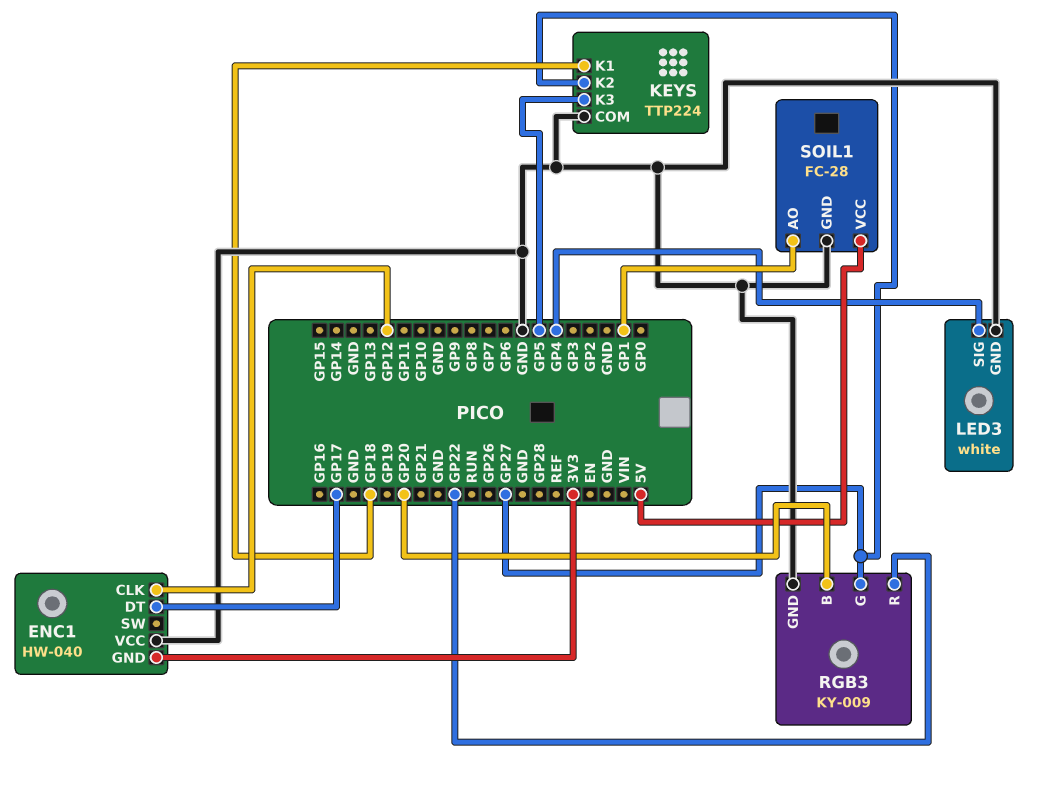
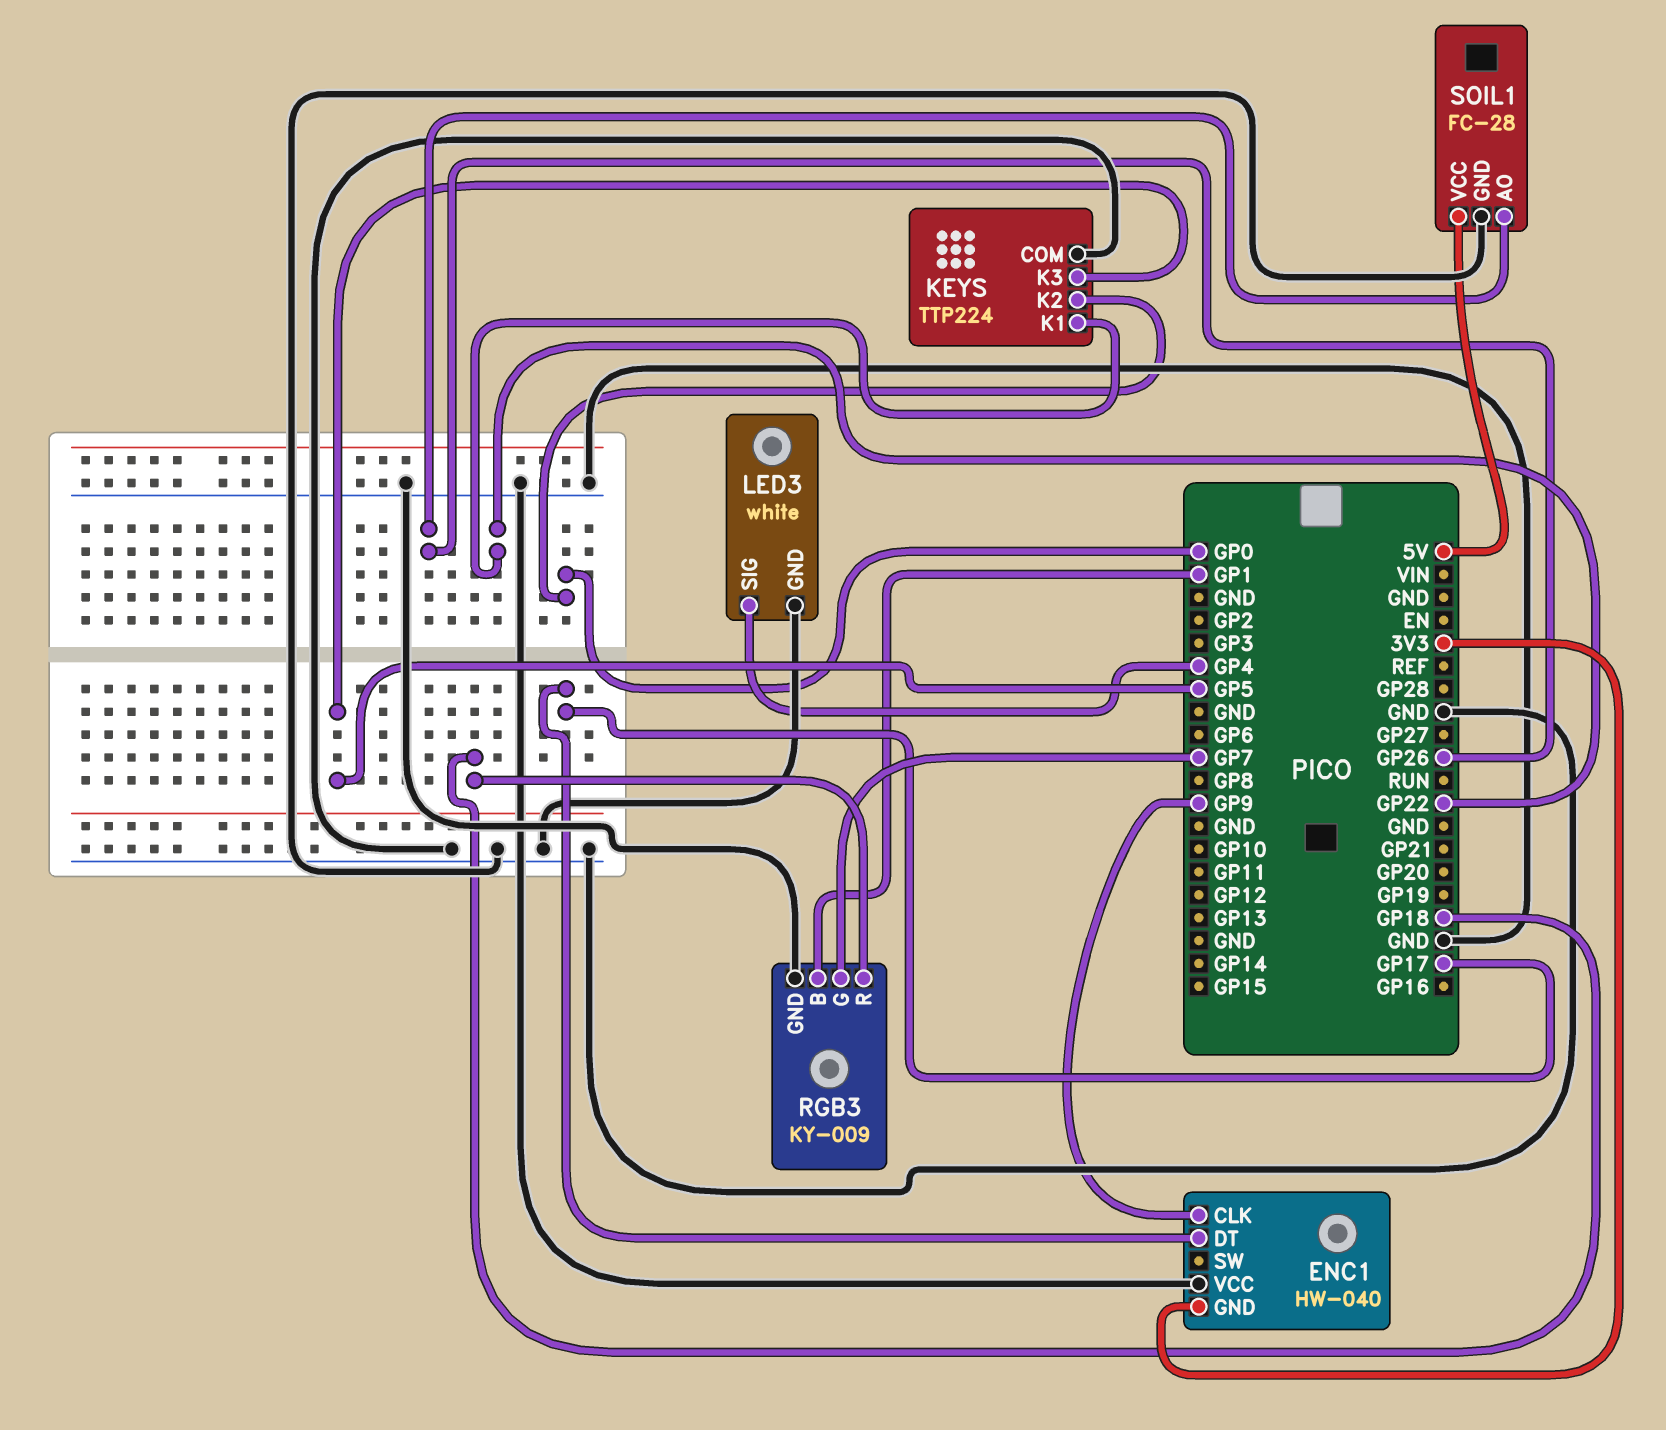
ENC1 pin CLK: GP12 -> GP9
KEYS pin K1: GP18 -> GP22
KEYS pin K2: GP27 -> GP0
RGB3 pin B: GP20 -> GP1
RGB3 pin G: GP27 -> GP7
RGB3 pin R: GP22 -> GP18
SOIL1 pin AO: GP1 -> GP26

